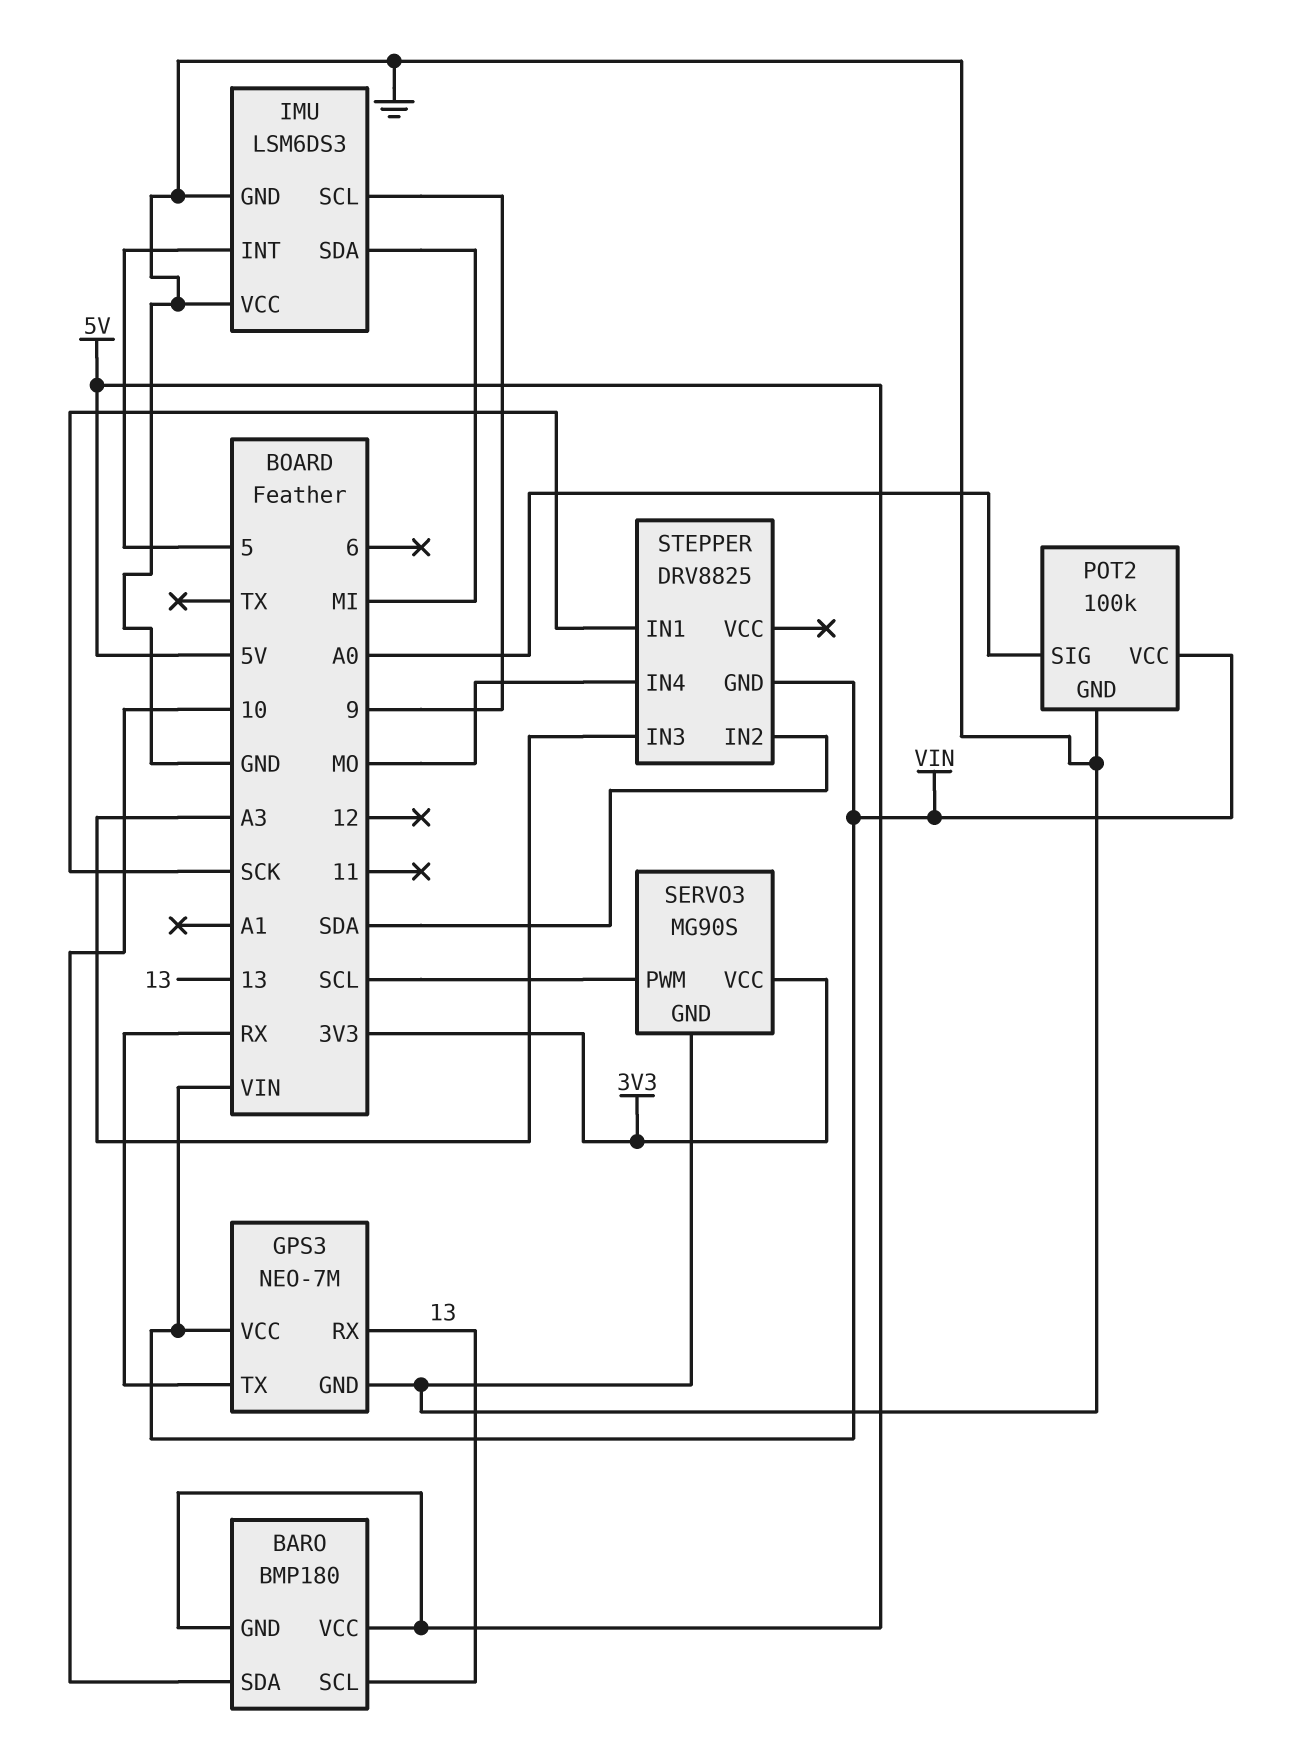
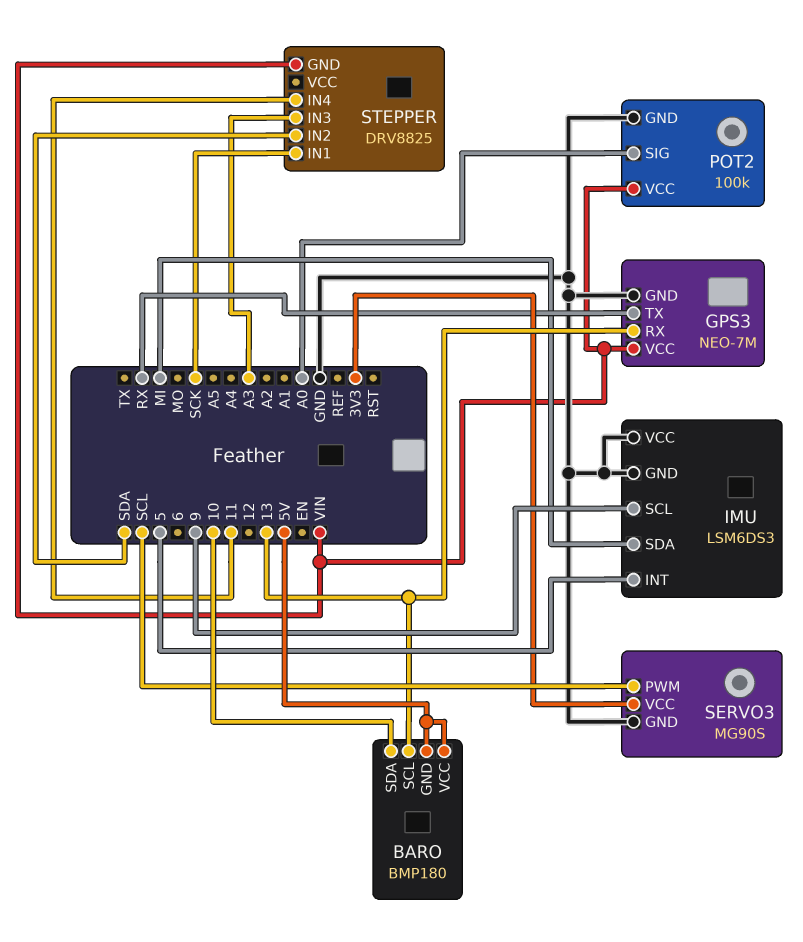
STEPPER pin IN4: MO -> 11

